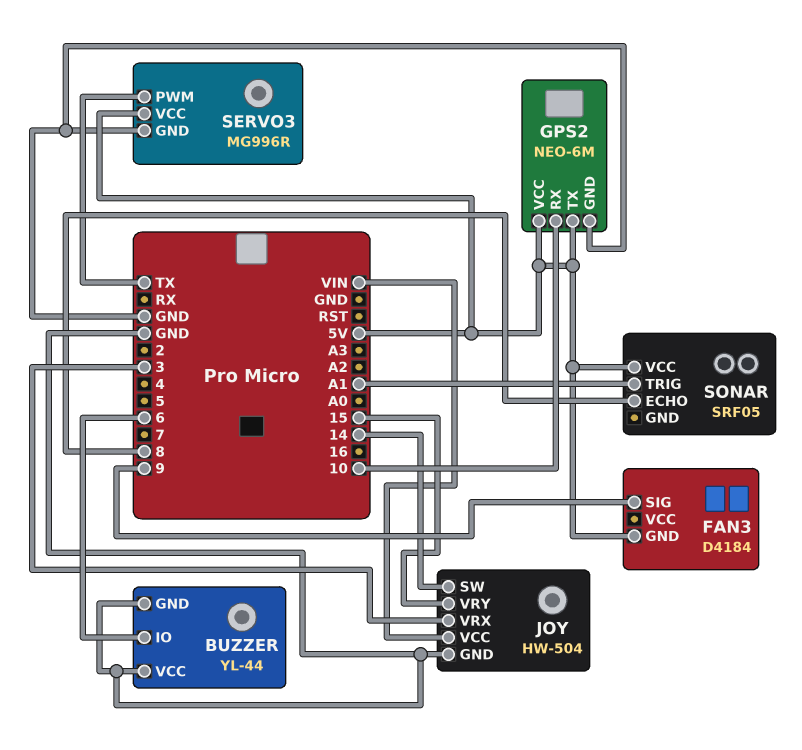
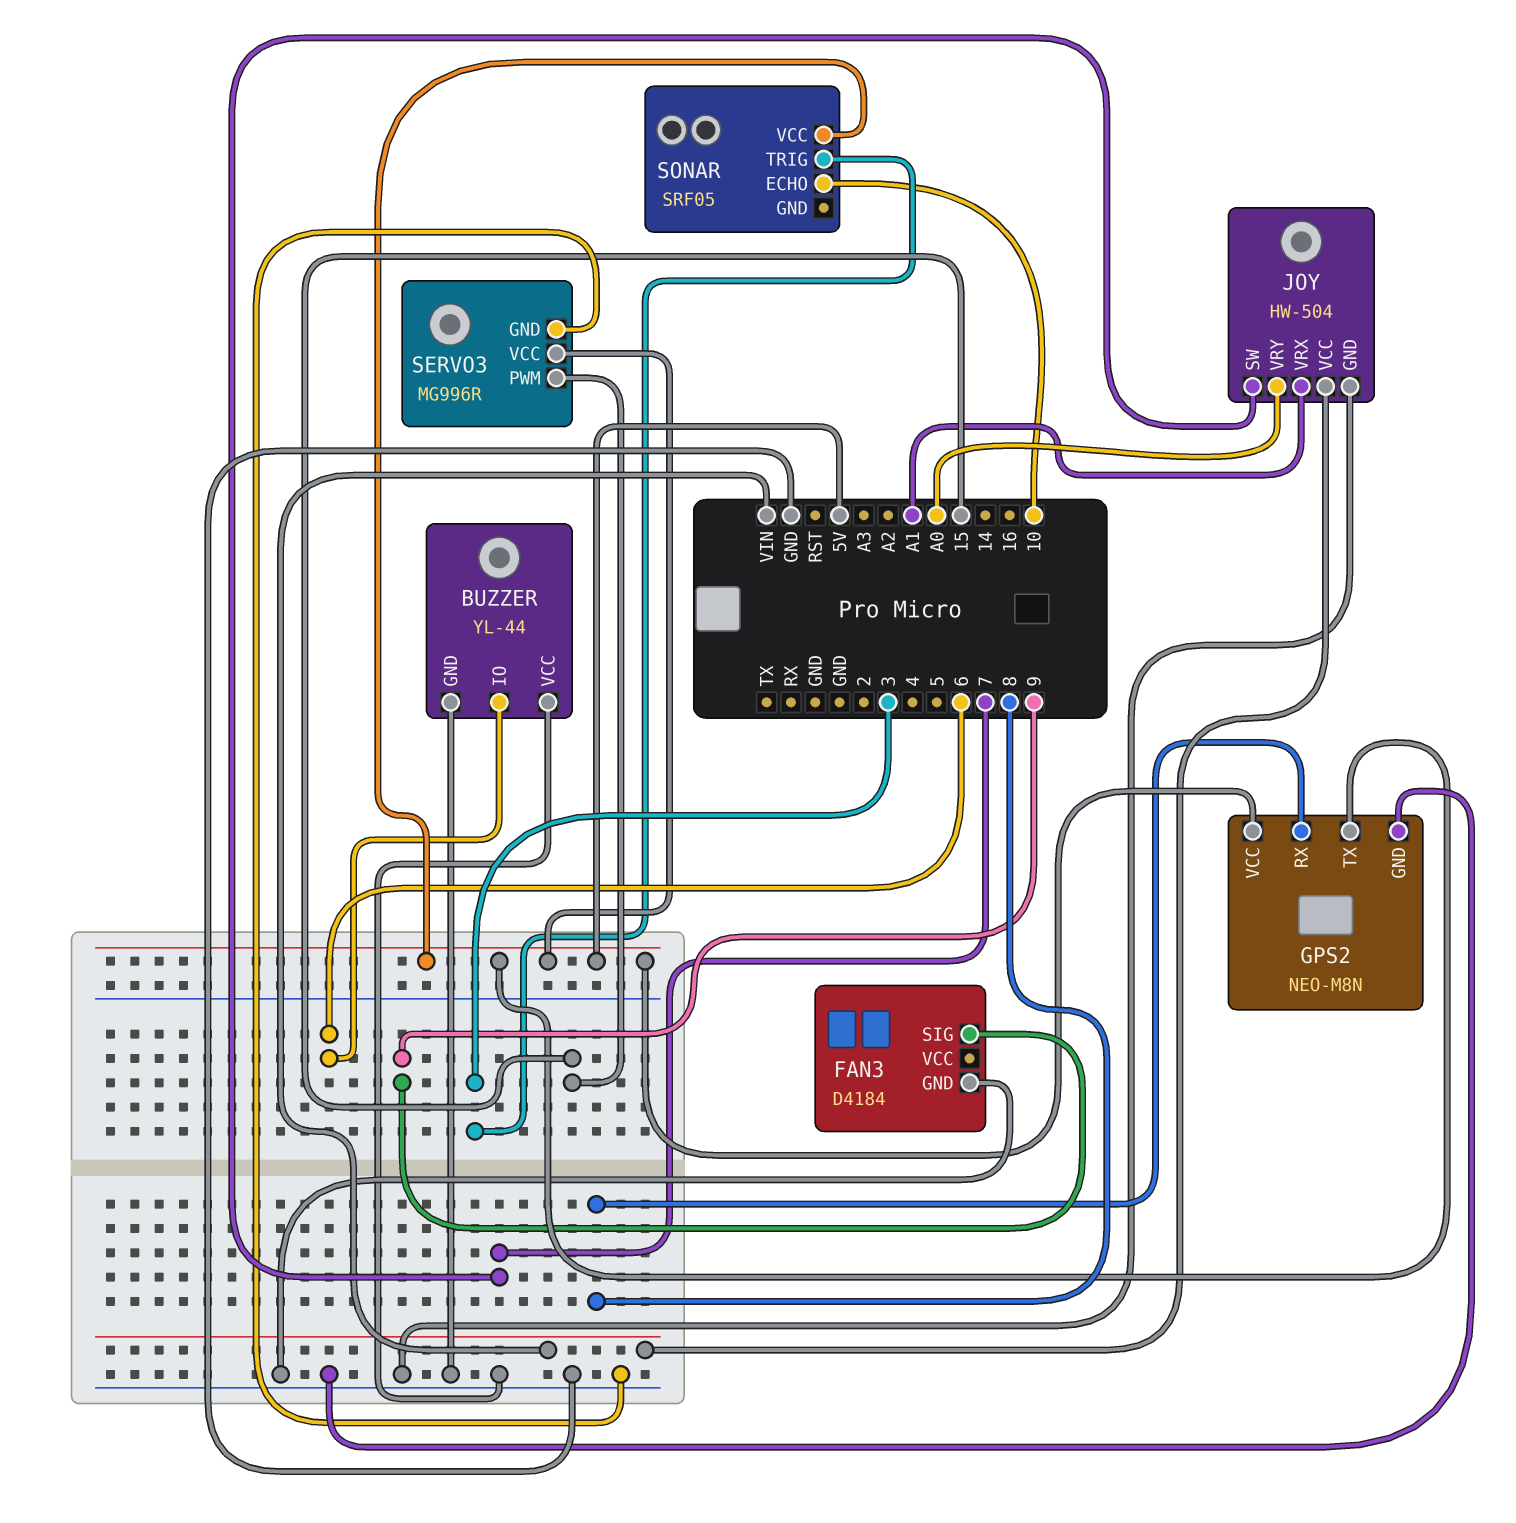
FAN3 pin GND: 5V -> GND
GPS2: NEO-6M -> NEO-M8N
GPS2 pin RX: 10 -> 8
JOY pin SW: 14 -> 7
JOY pin VRX: 3 -> A1
JOY pin VRY: 15 -> A0
SERVO3 pin PWM: TX -> 15
SONAR pin ECHO: 8 -> 10
SONAR pin TRIG: A1 -> 3

